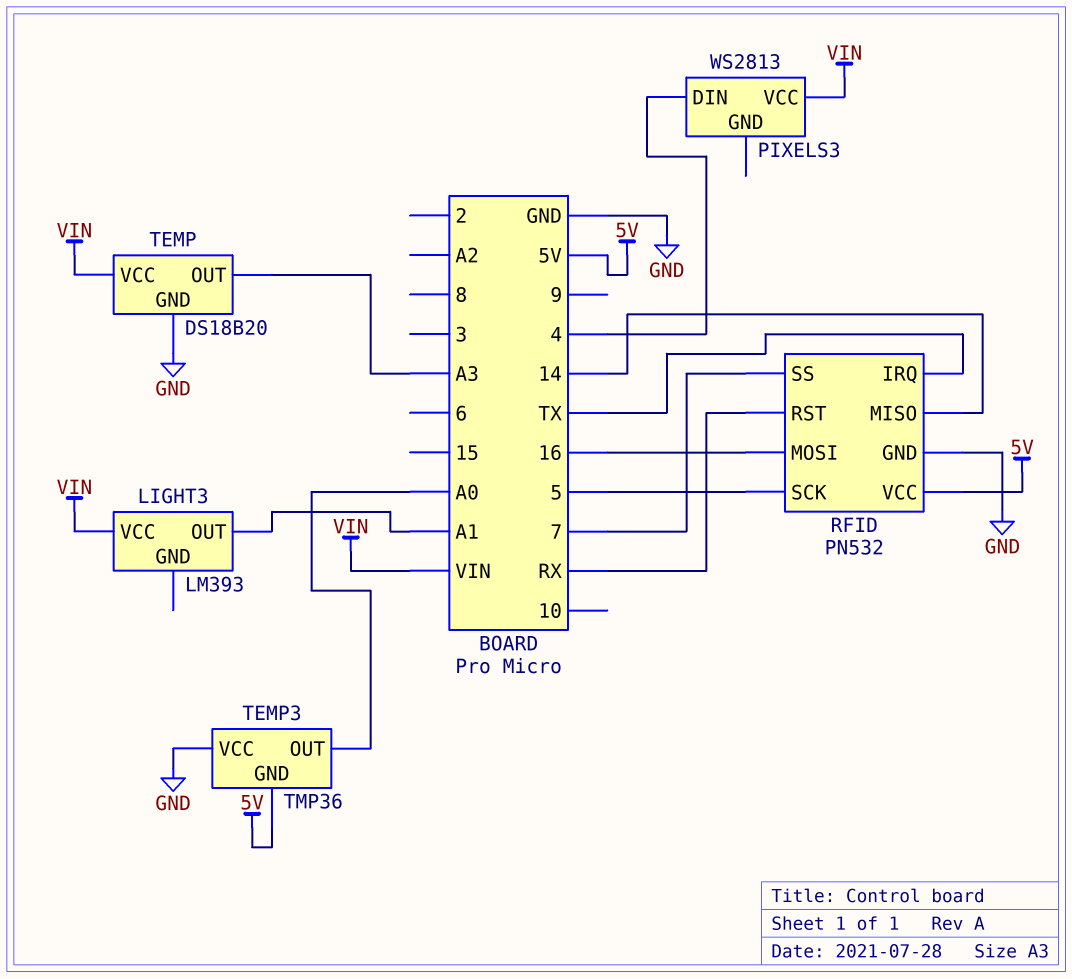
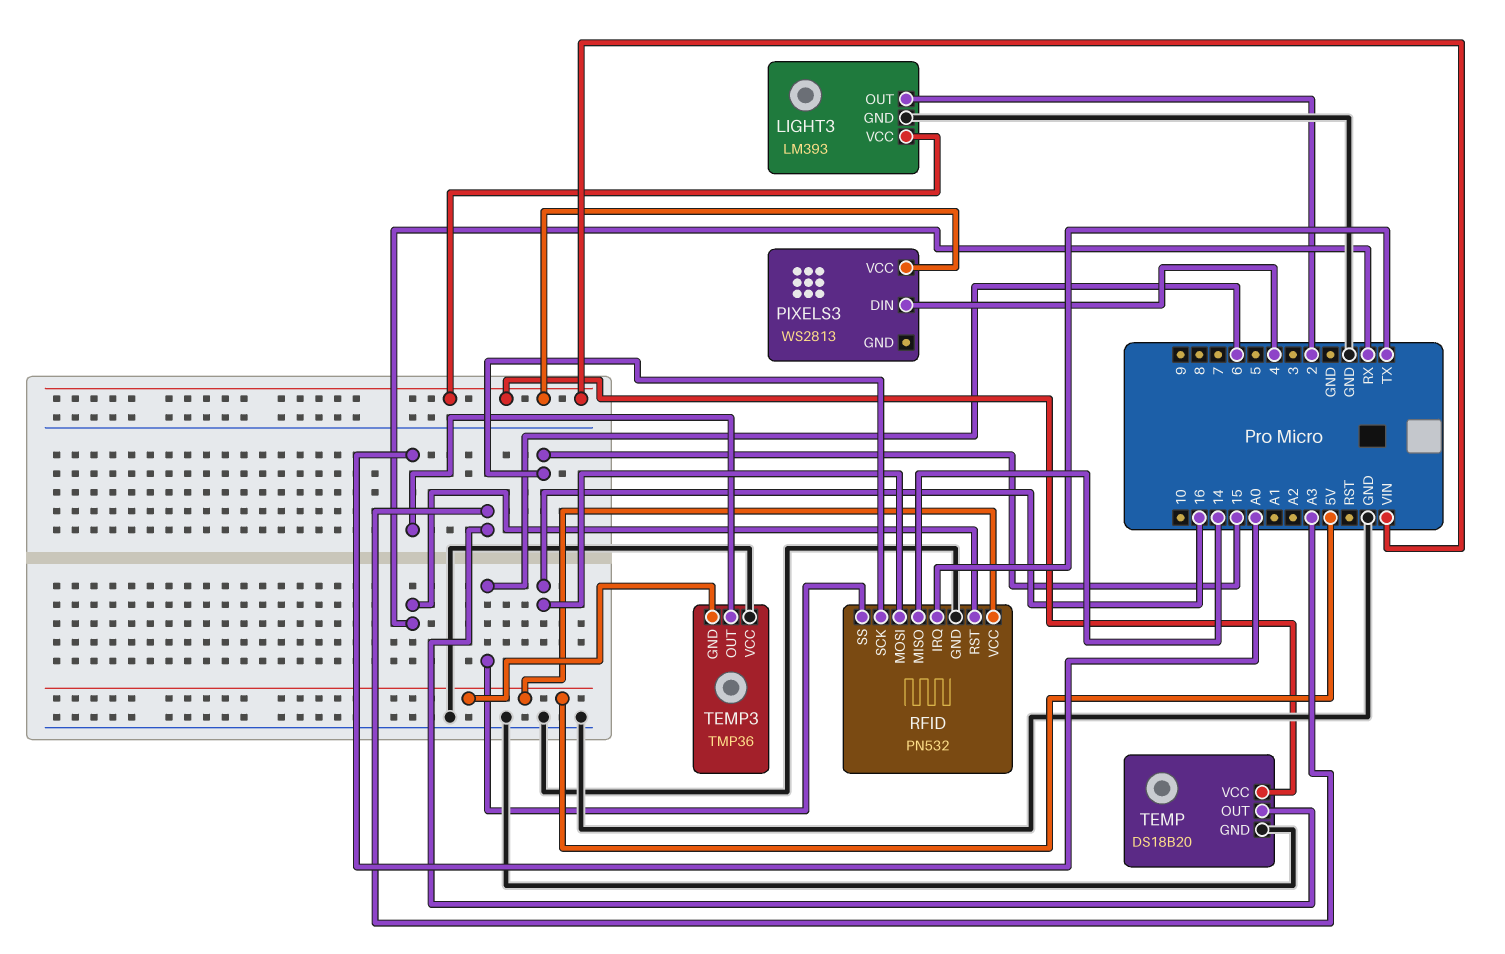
LIGHT3 pin GND: none -> GND
LIGHT3 pin OUT: A1 -> 2
RFID pin SCK: 5 -> 15
RFID pin SS: 7 -> 6

